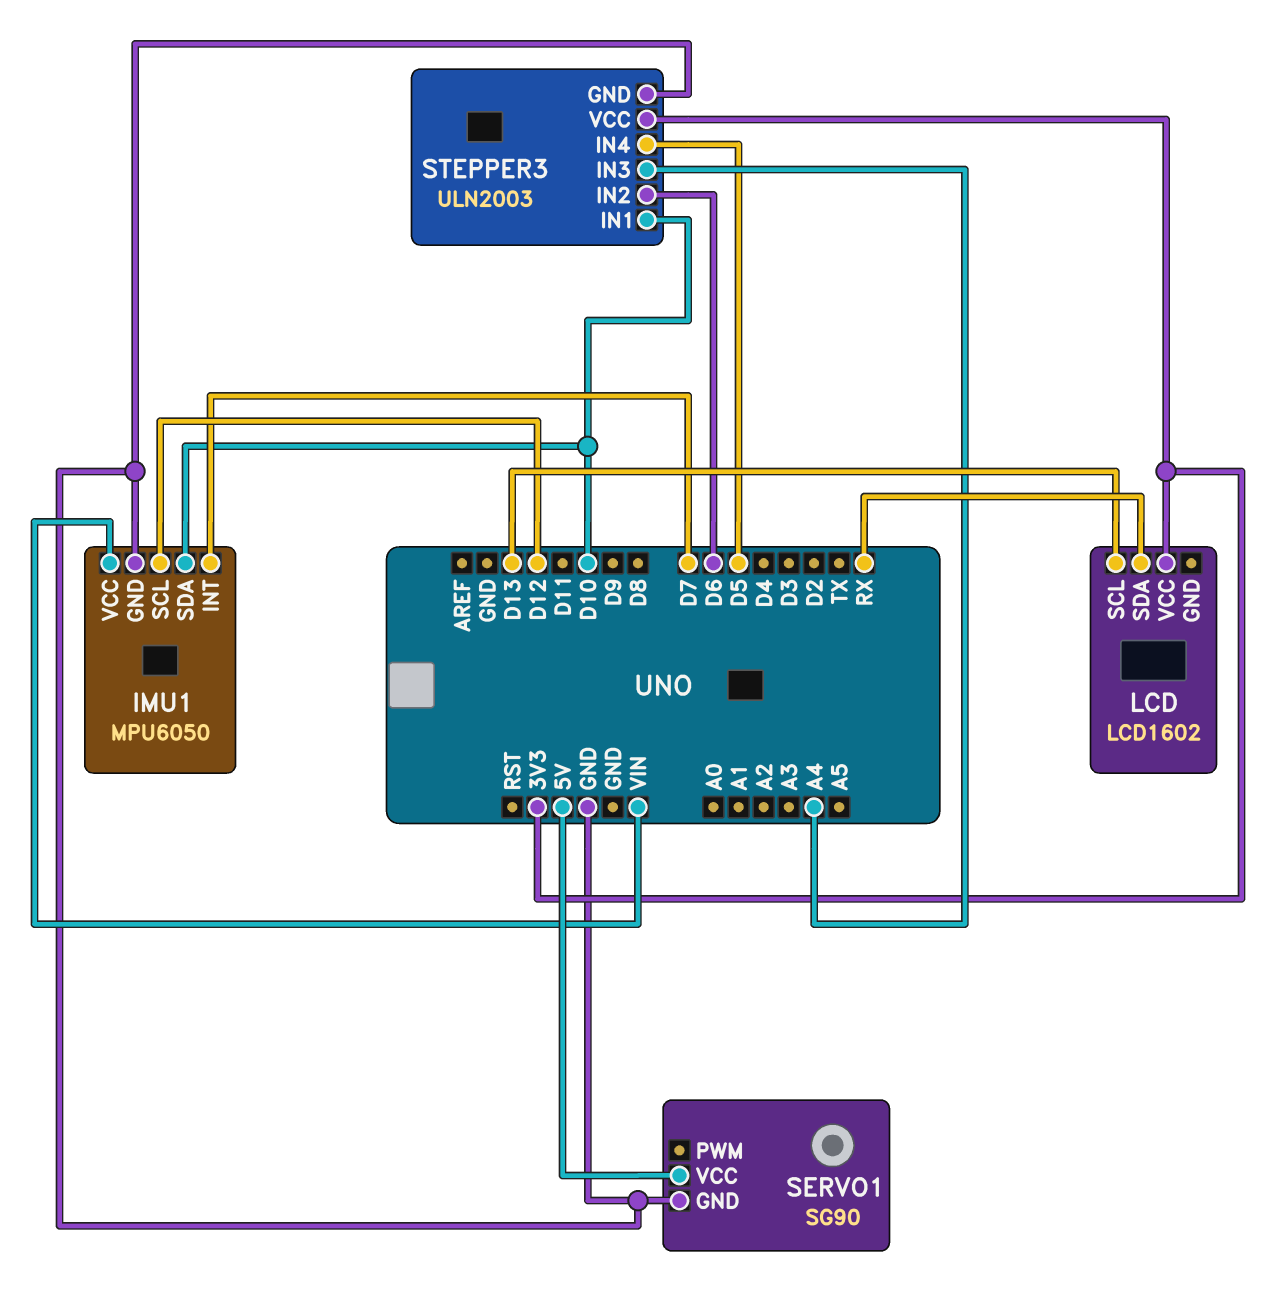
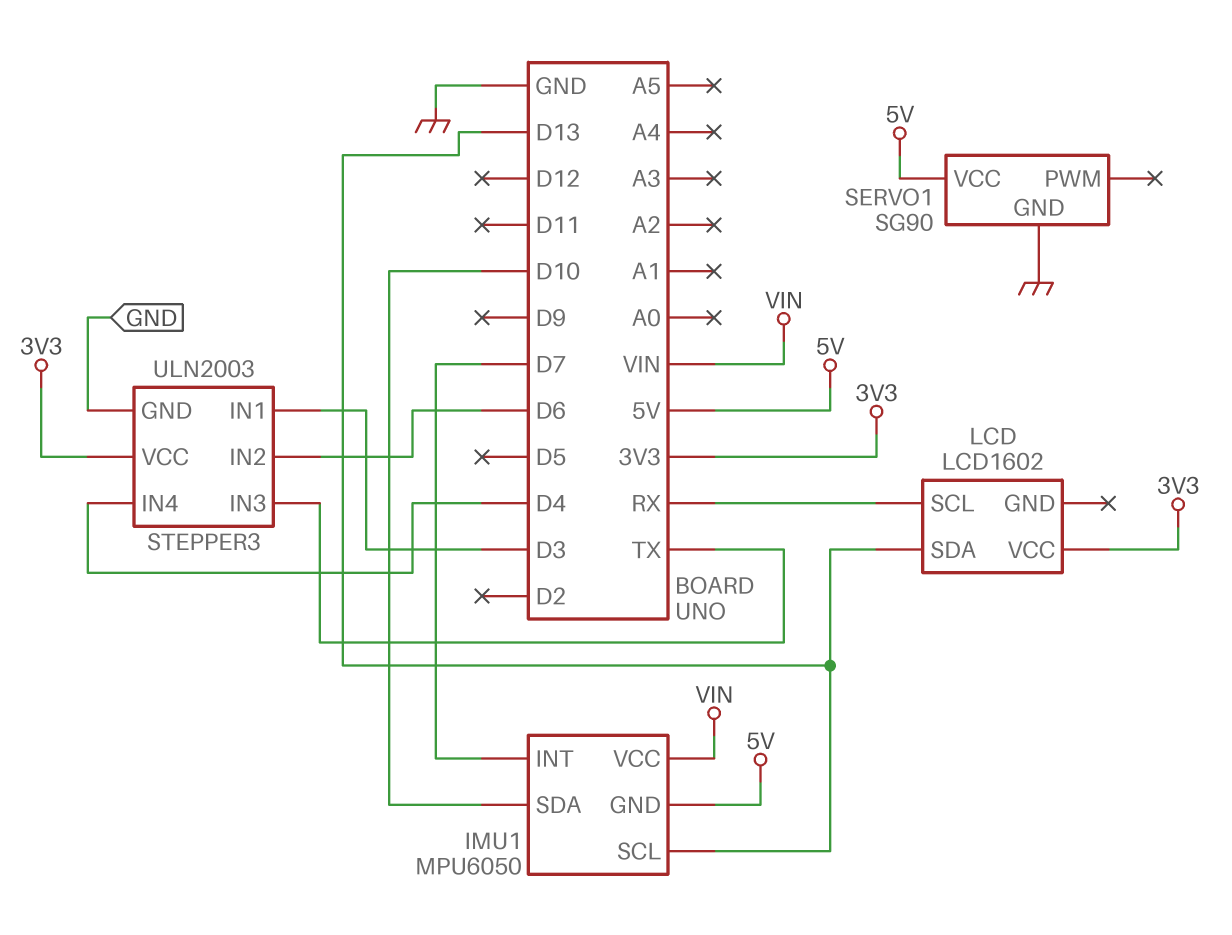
IMU1 pin GND: GND -> 5V
IMU1 pin SCL: D12 -> D13
LCD pin SCL: D13 -> RX
LCD pin SDA: RX -> D13
STEPPER3 pin IN1: D10 -> D3
STEPPER3 pin IN3: A4 -> TX
STEPPER3 pin IN4: D5 -> D4

